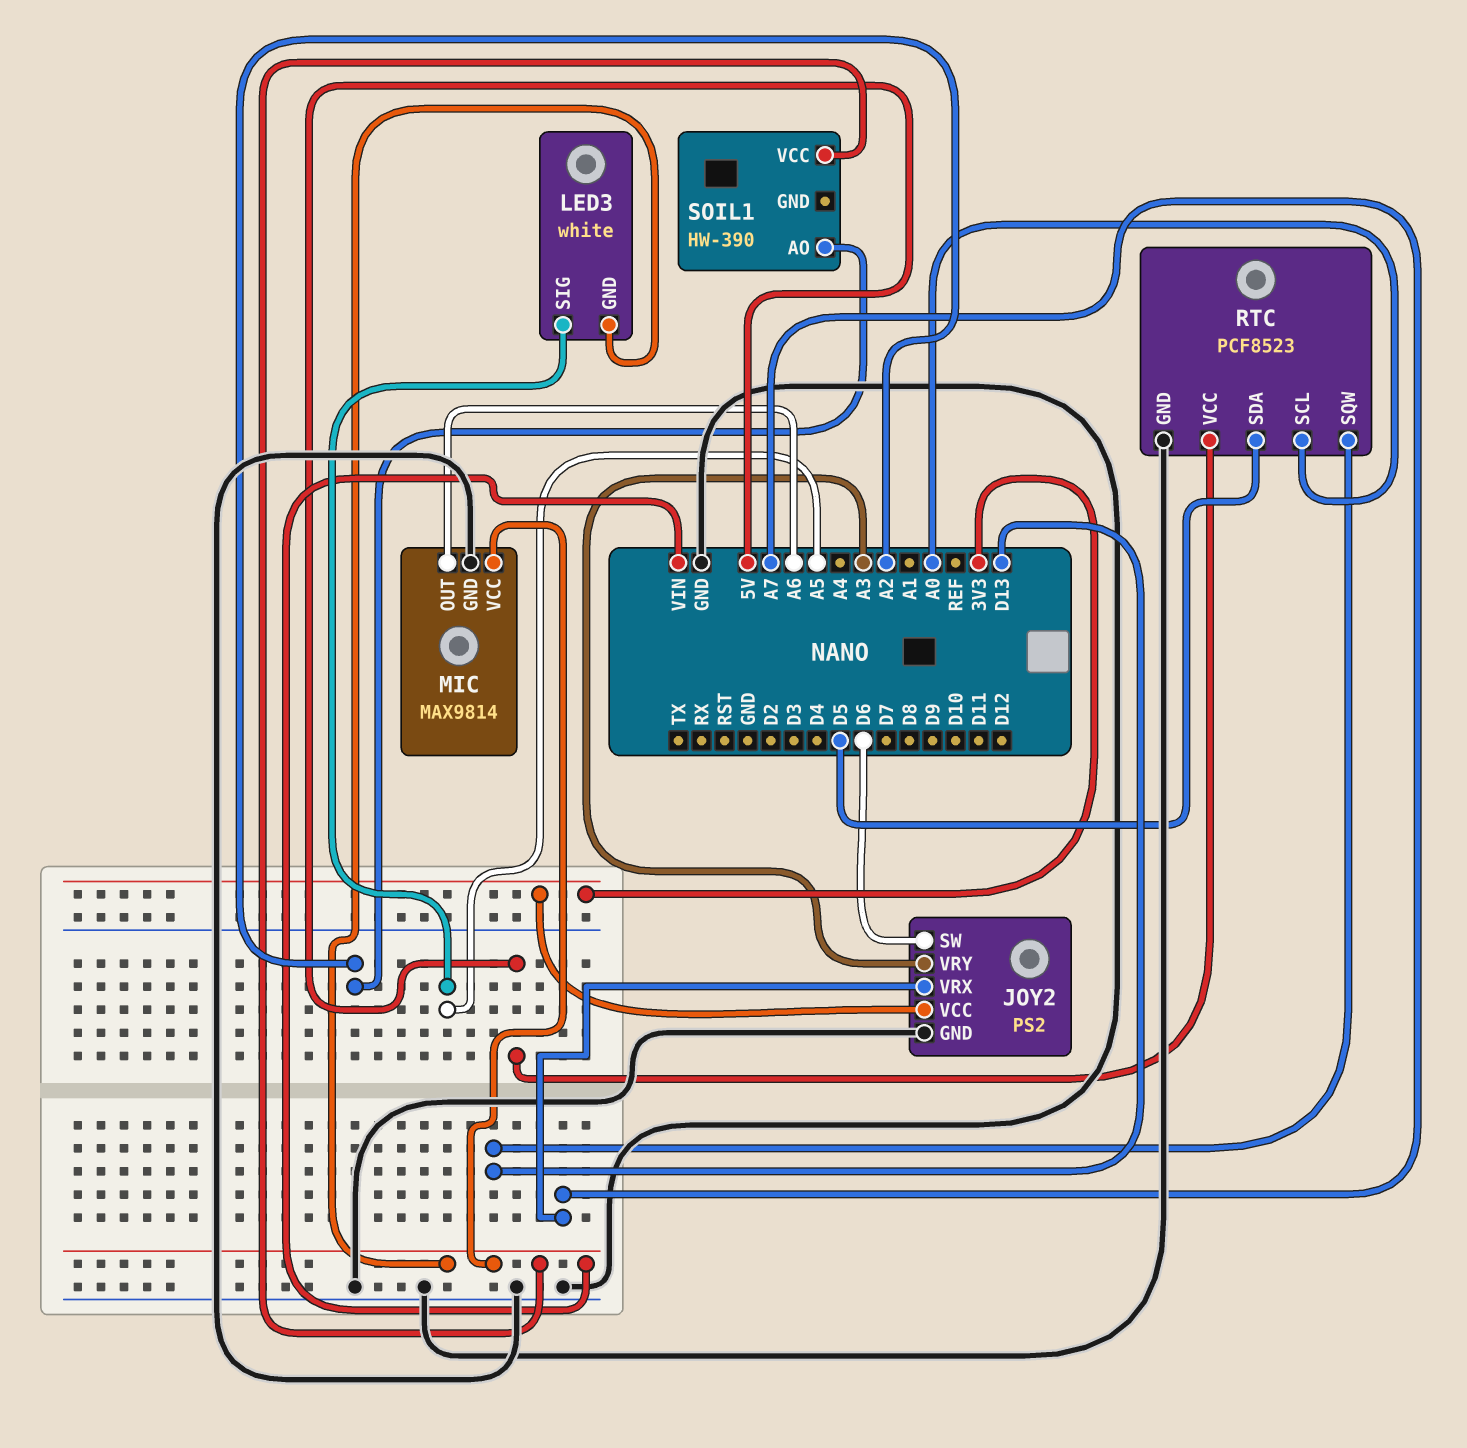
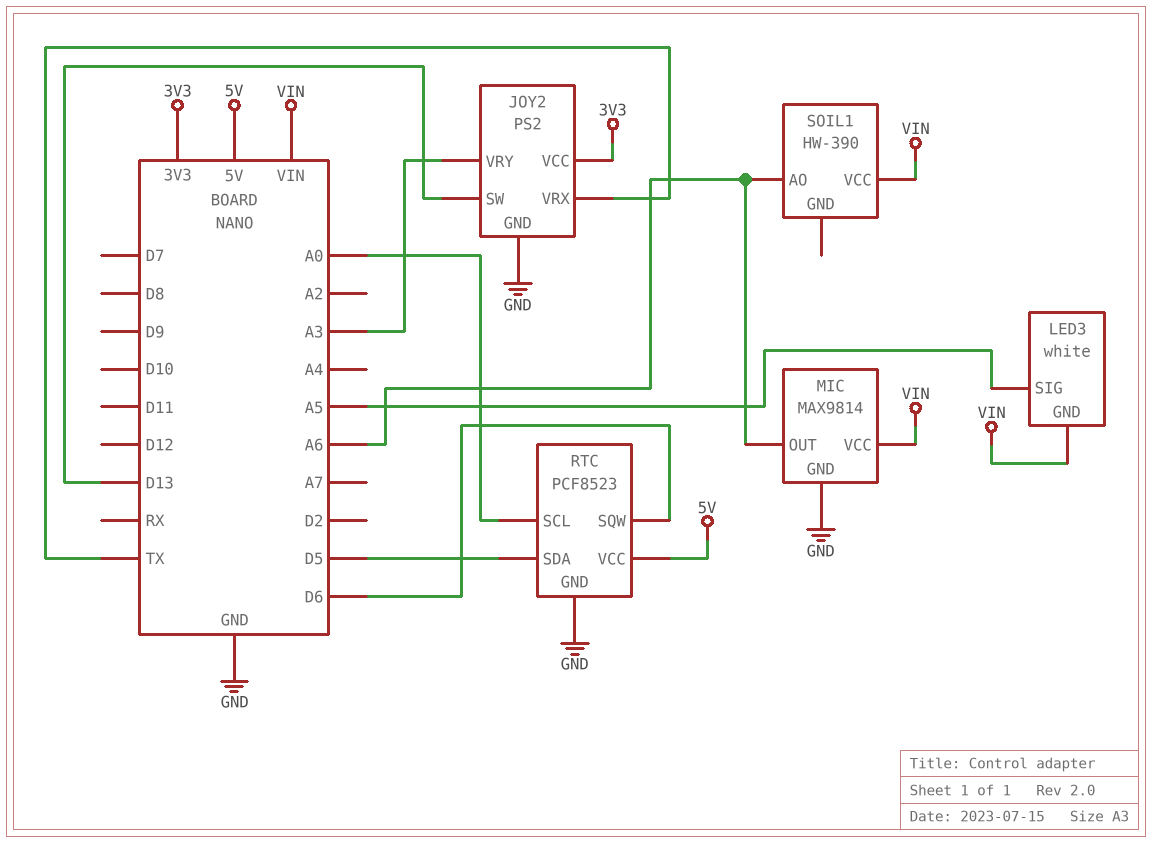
JOY2 pin SW: D6 -> D13
JOY2 pin VRX: A7 -> TX
RTC pin SQW: D13 -> D6
SOIL1 pin AO: A2 -> A6

